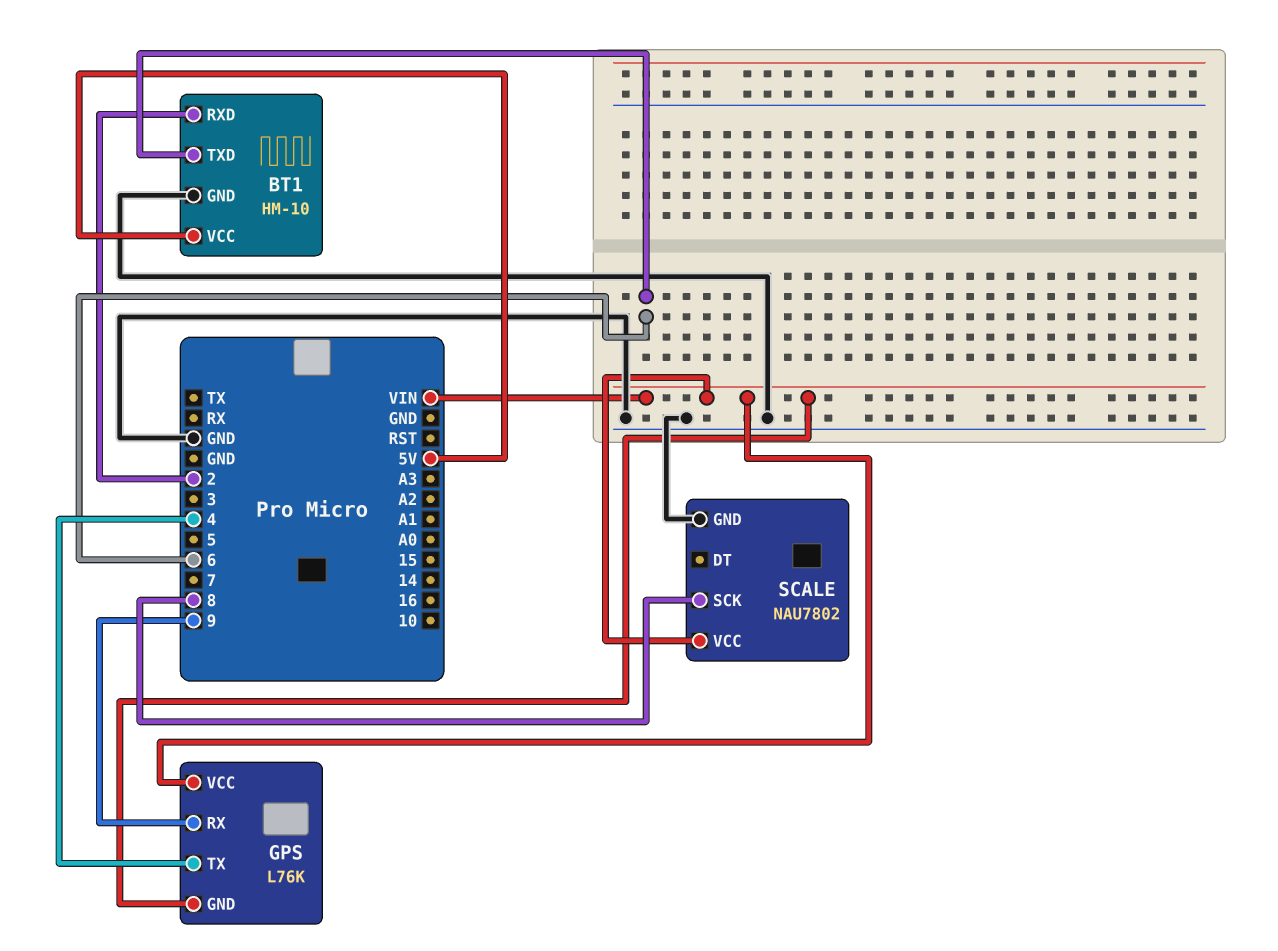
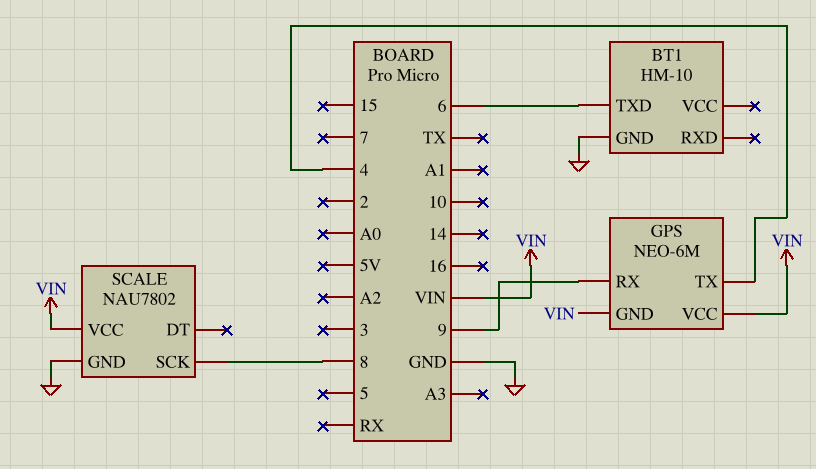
BT1 pin RXD: 2 -> none
BT1 pin VCC: 5V -> none
GPS: L76K -> NEO-6M

